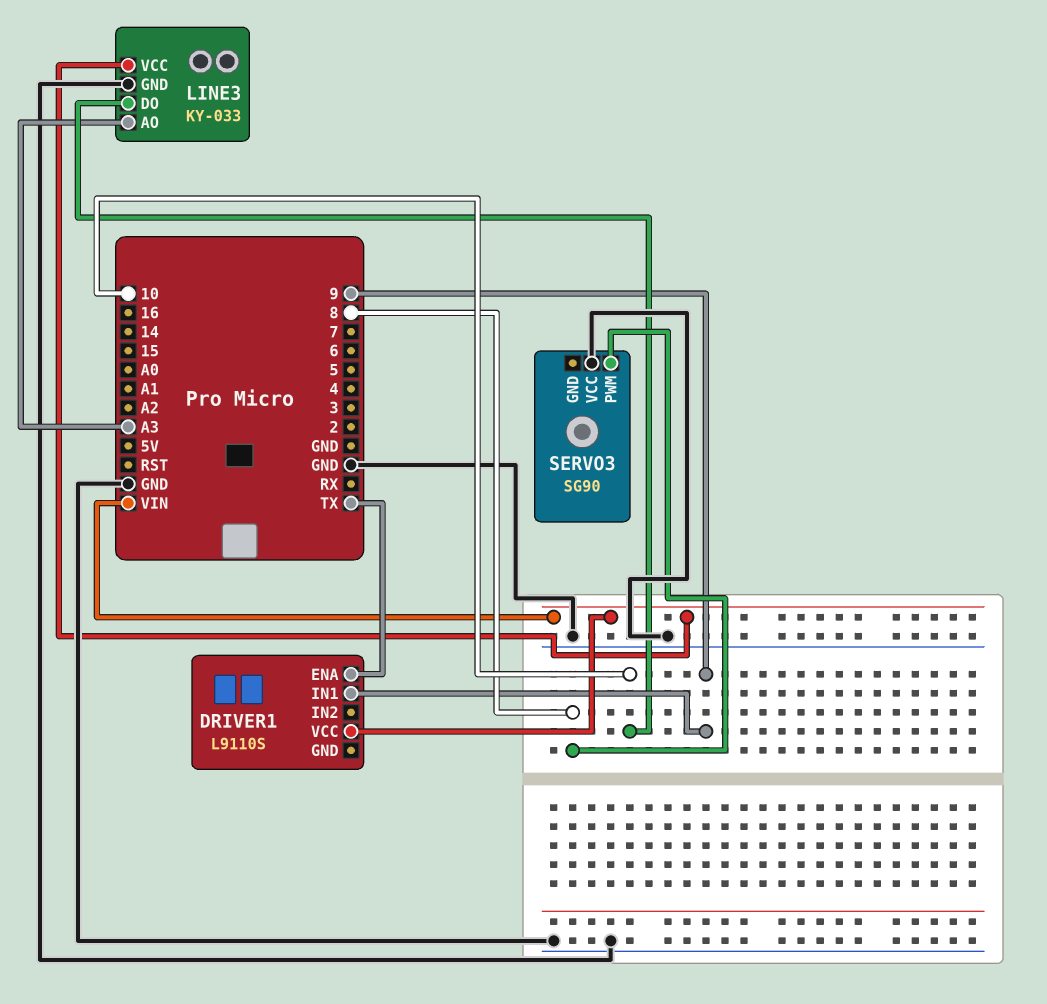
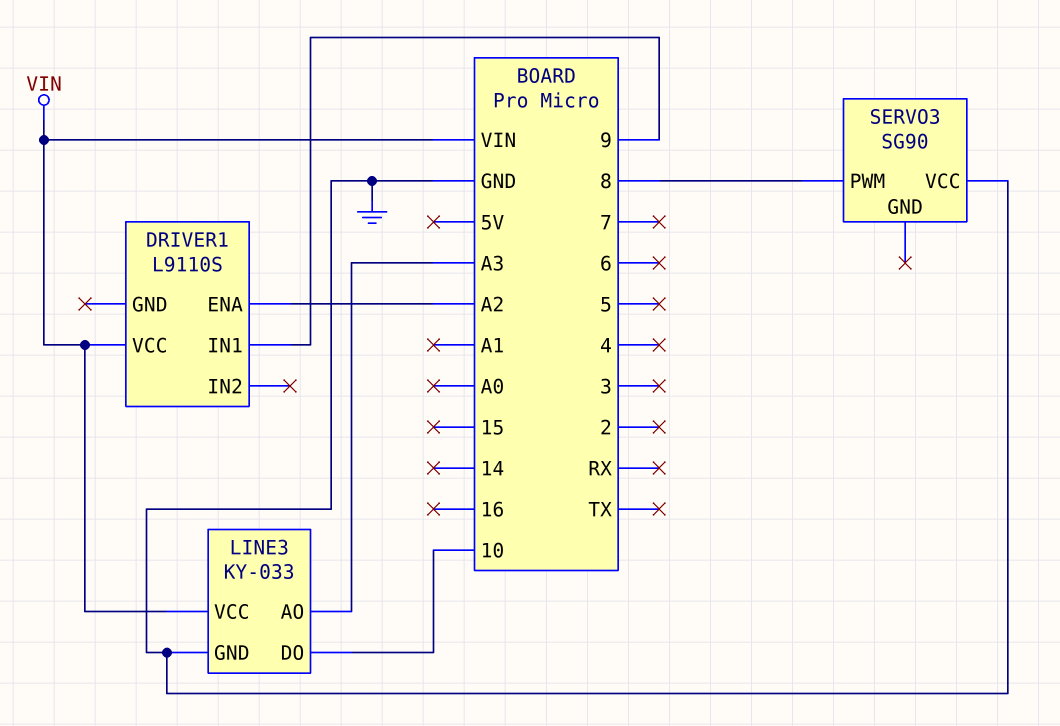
DRIVER1 pin ENA: TX -> A2

